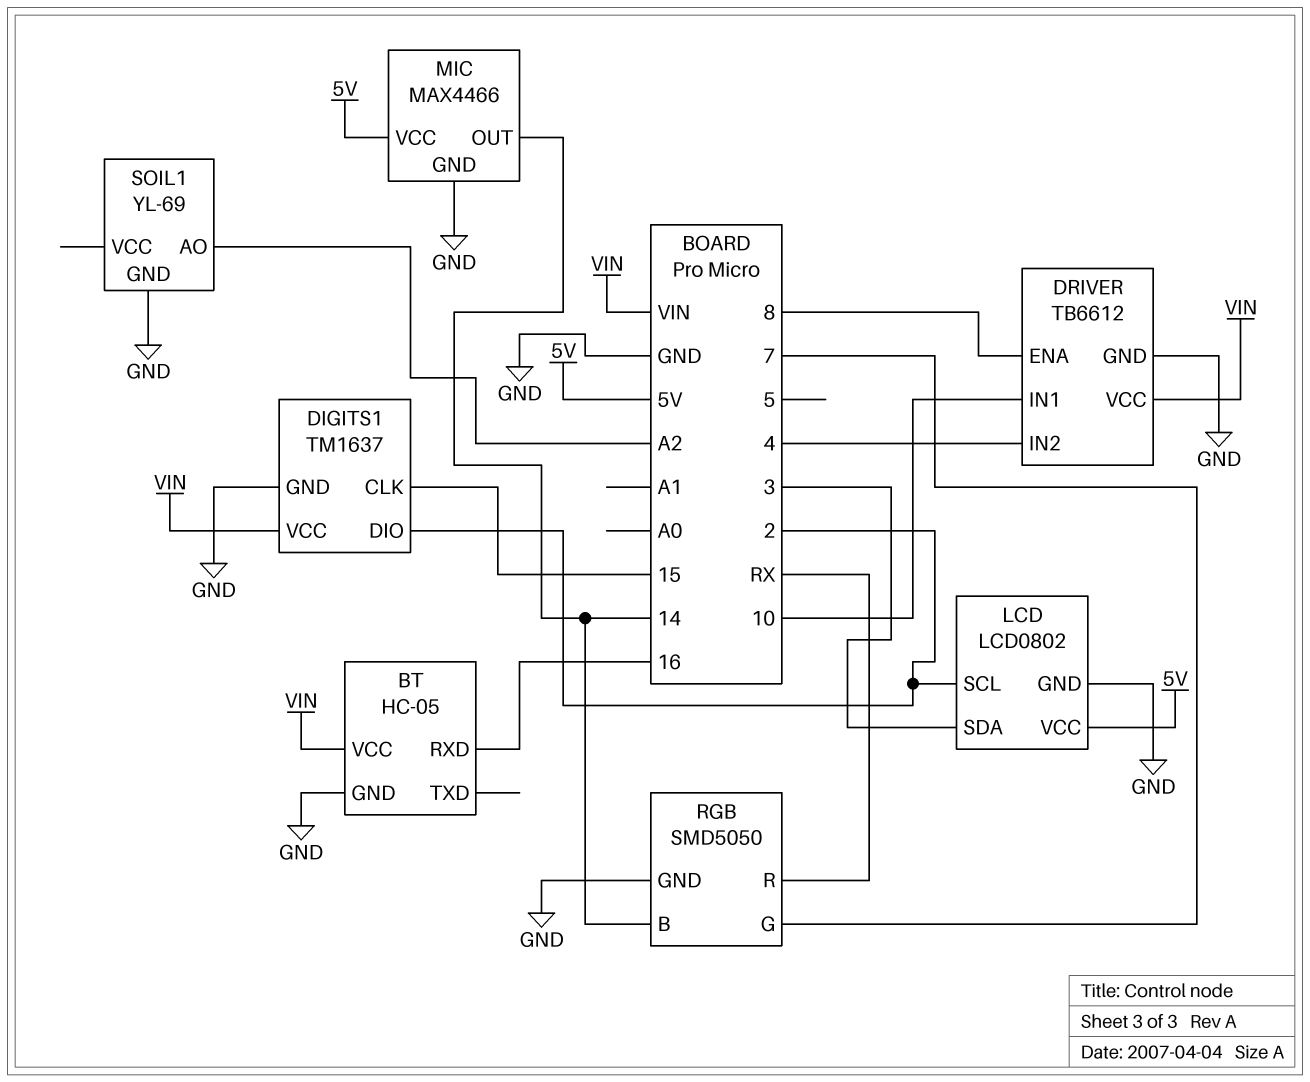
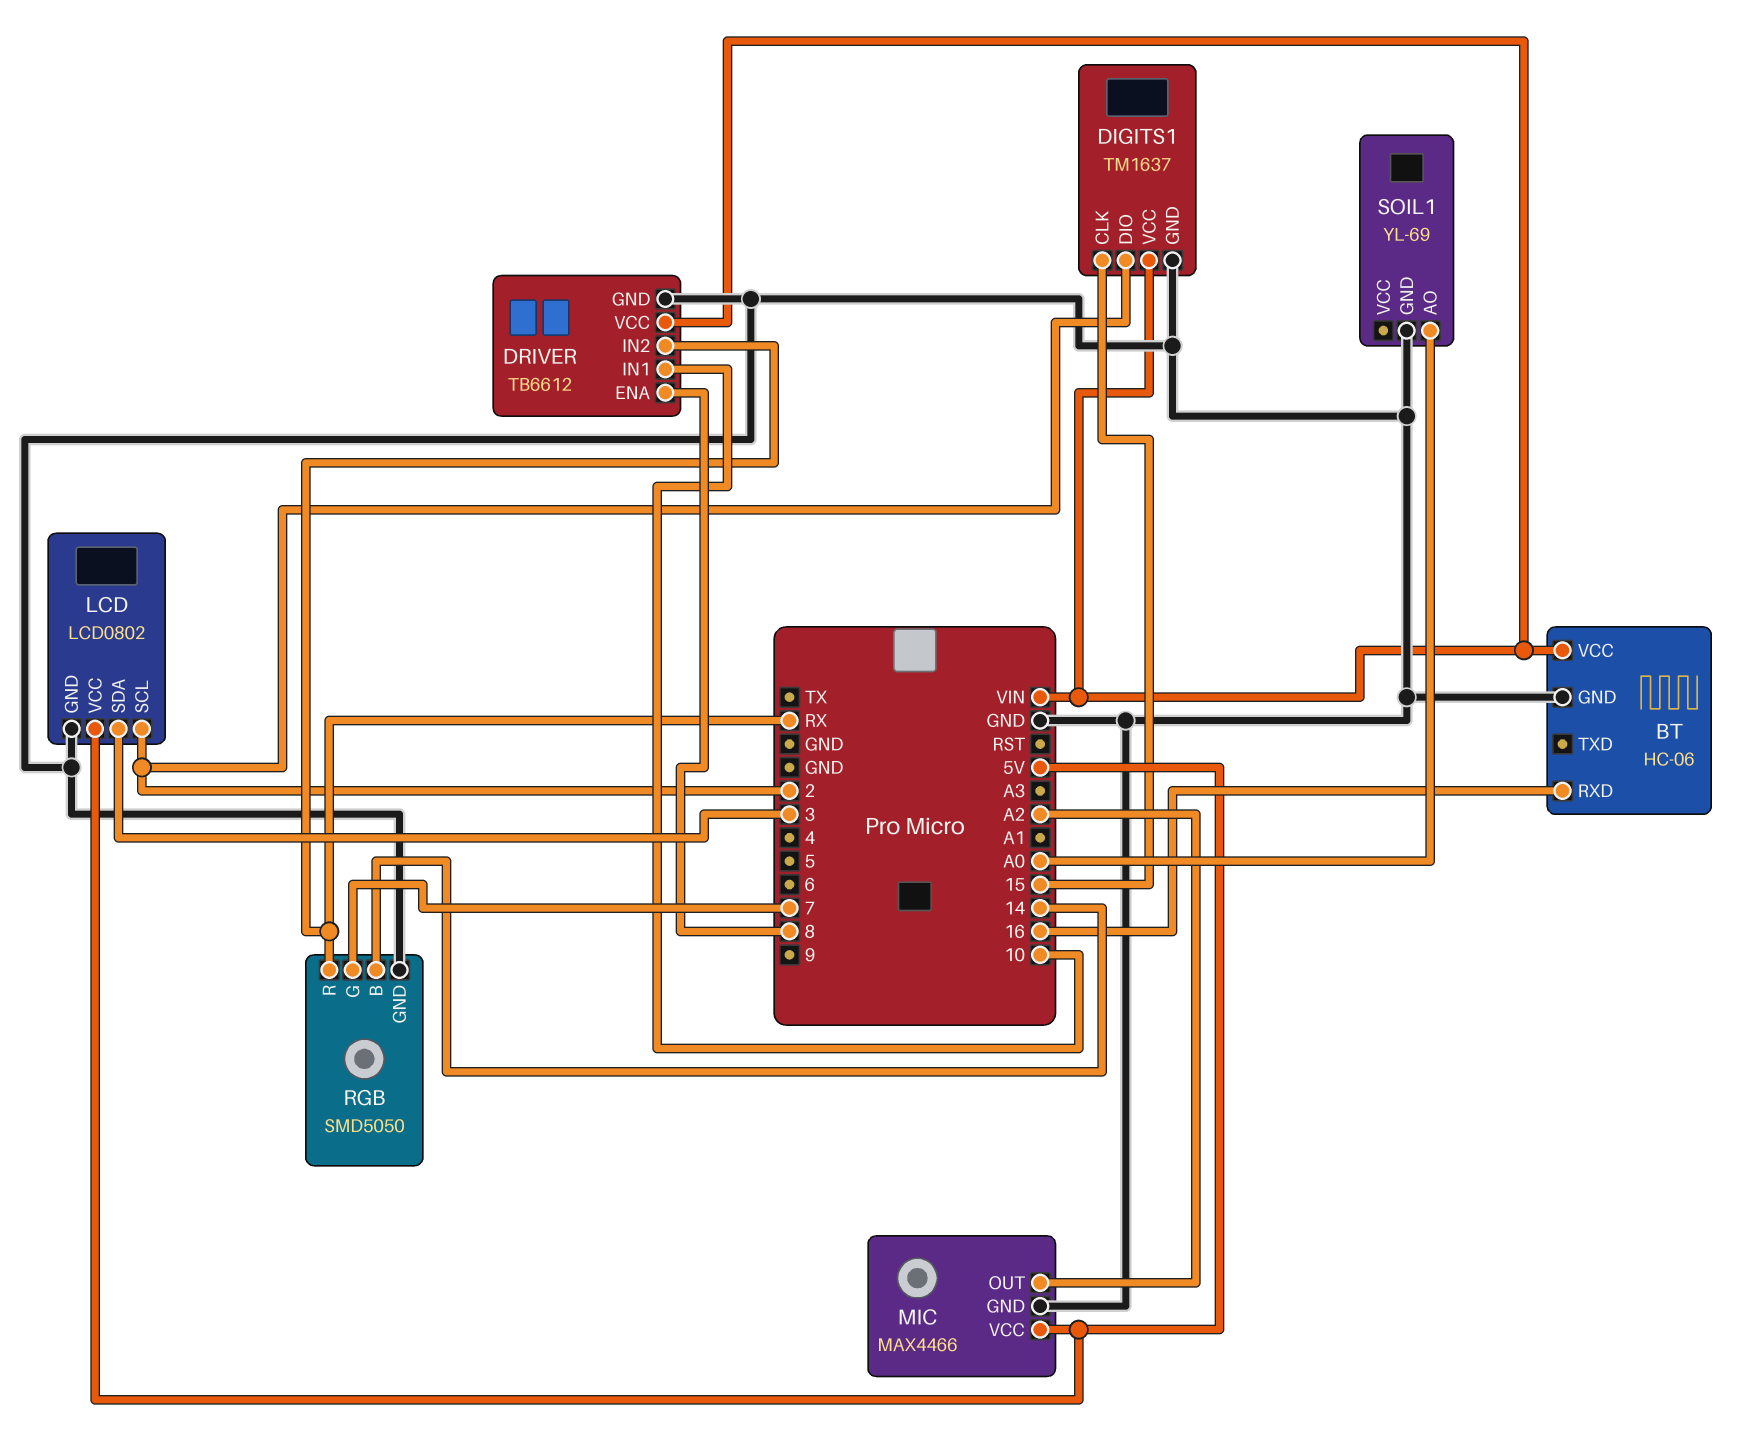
BT: HC-05 -> HC-06
DRIVER pin IN2: 4 -> RX
MIC pin OUT: 14 -> A2
SOIL1 pin AO: A2 -> A0

